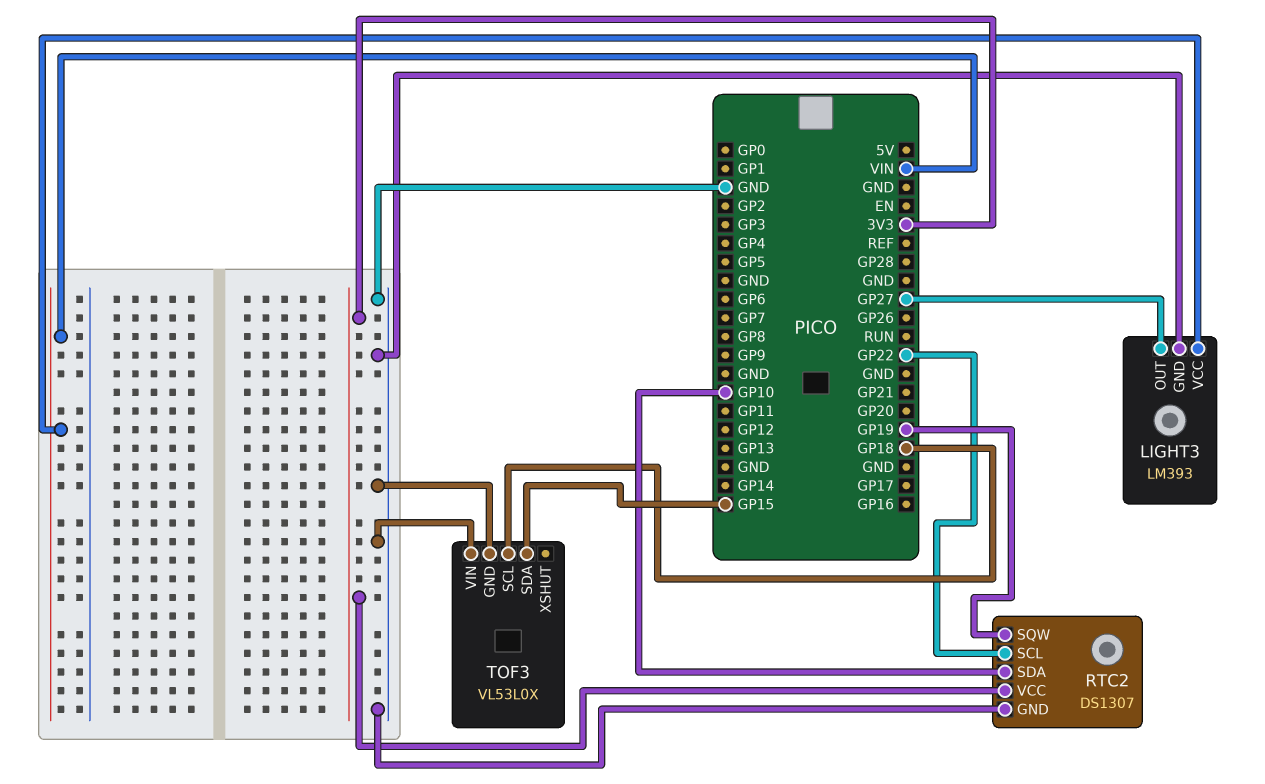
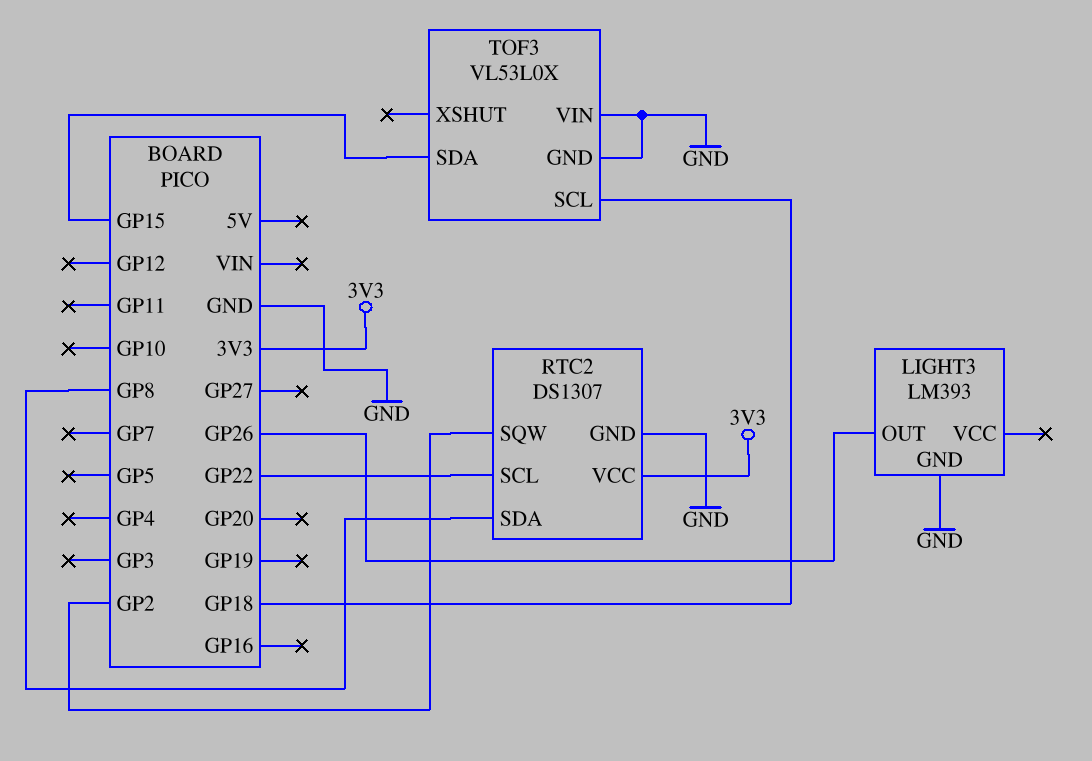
LIGHT3 pin OUT: GP27 -> GP26
LIGHT3 pin VCC: VIN -> none
RTC2 pin SDA: GP10 -> GP8
RTC2 pin SQW: GP19 -> GP2

